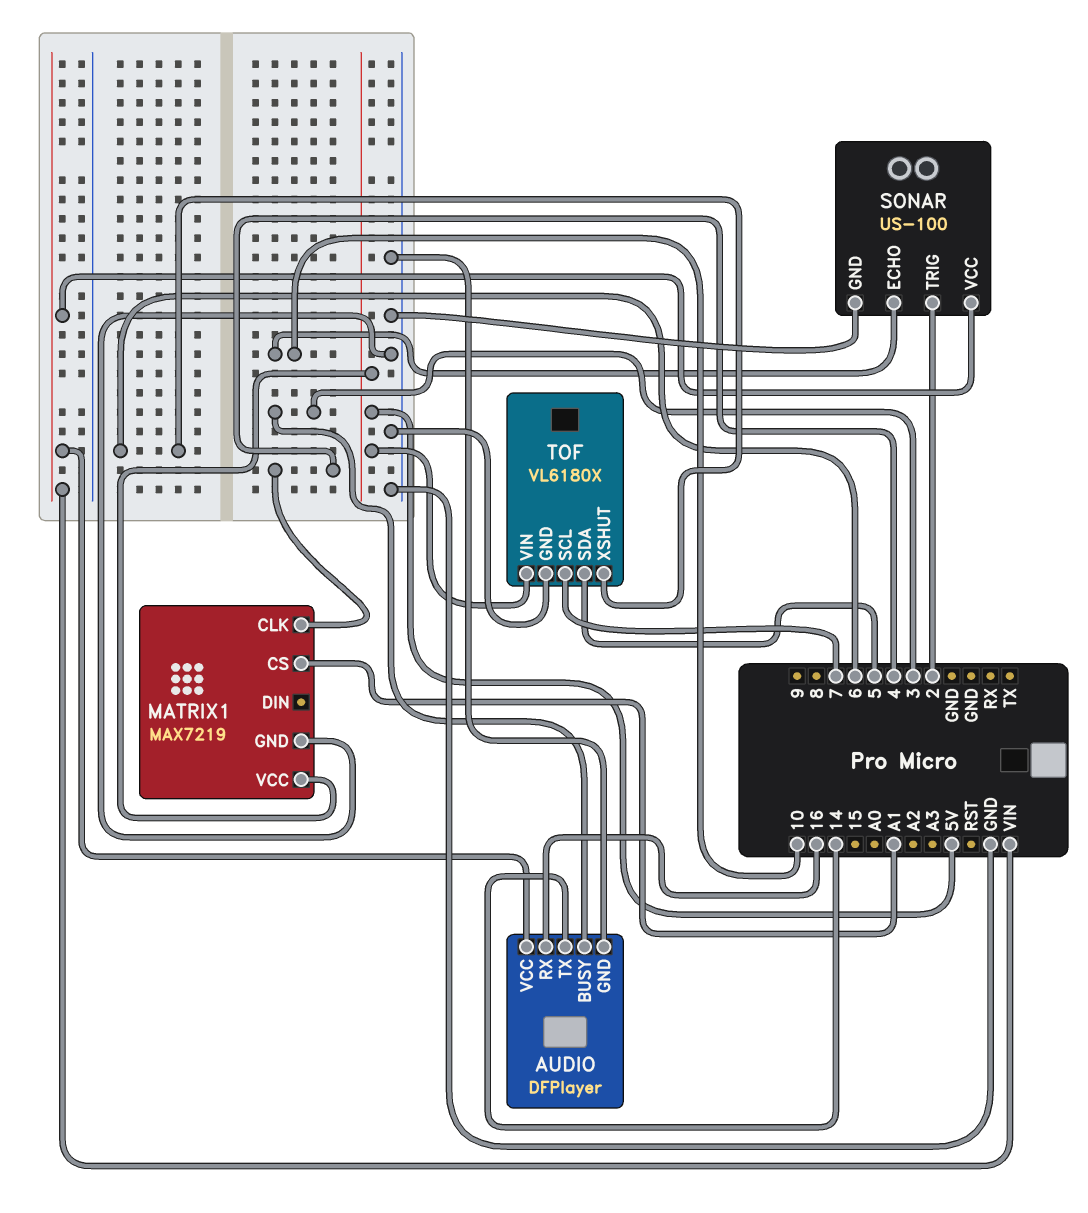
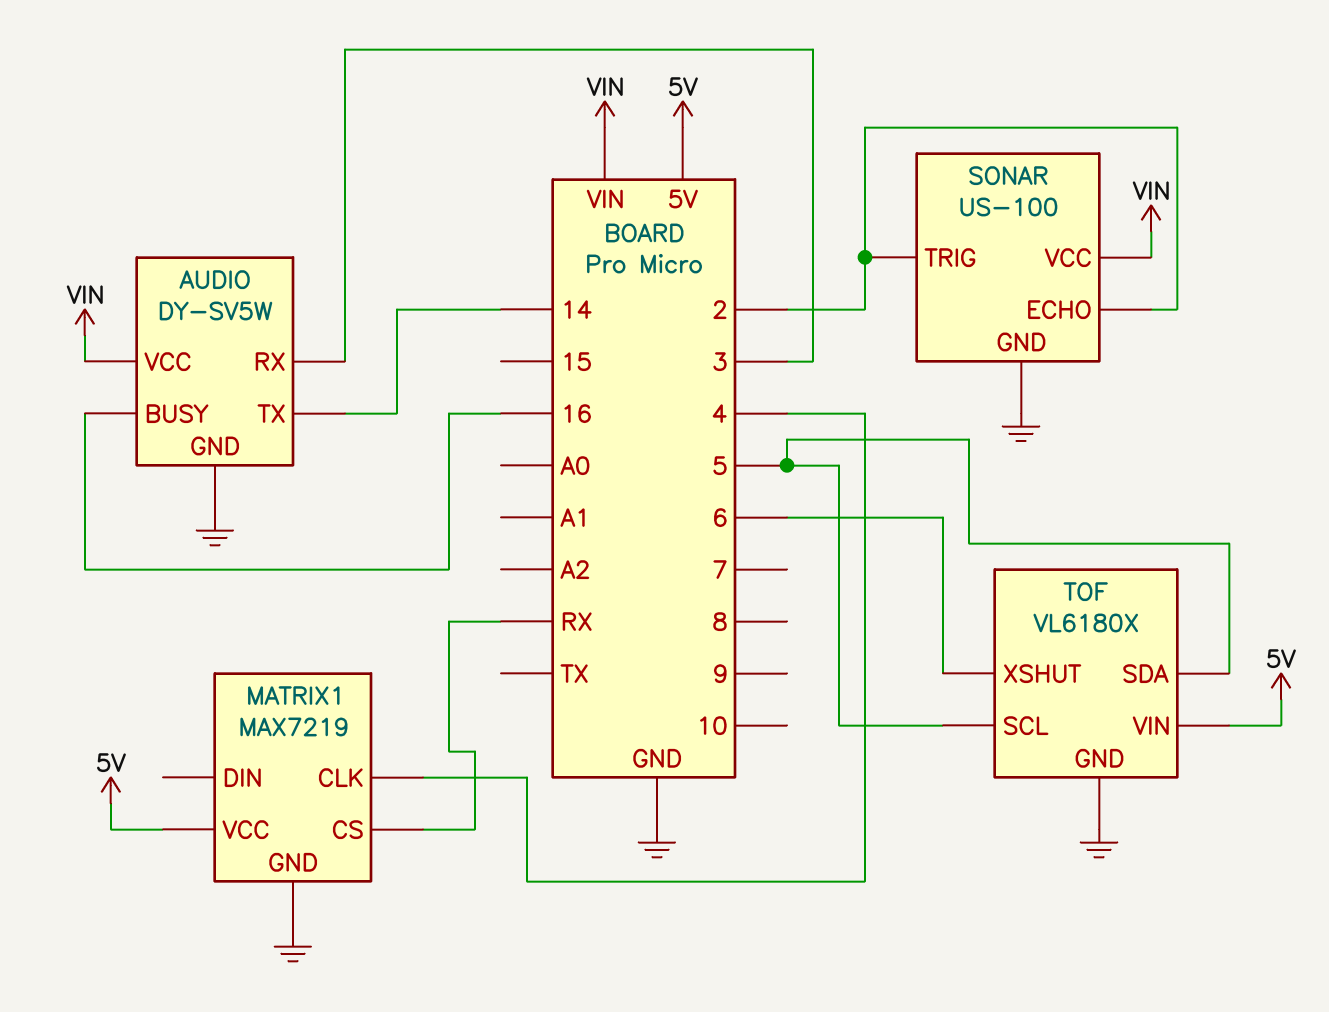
AUDIO: DFPlayer -> DY-SV5W
AUDIO pin BUSY: 3 -> 16
AUDIO pin RX: 16 -> 3
MATRIX1 pin CS: A1 -> RX
SONAR pin ECHO: 10 -> 2
TOF pin SCL: 7 -> 5

